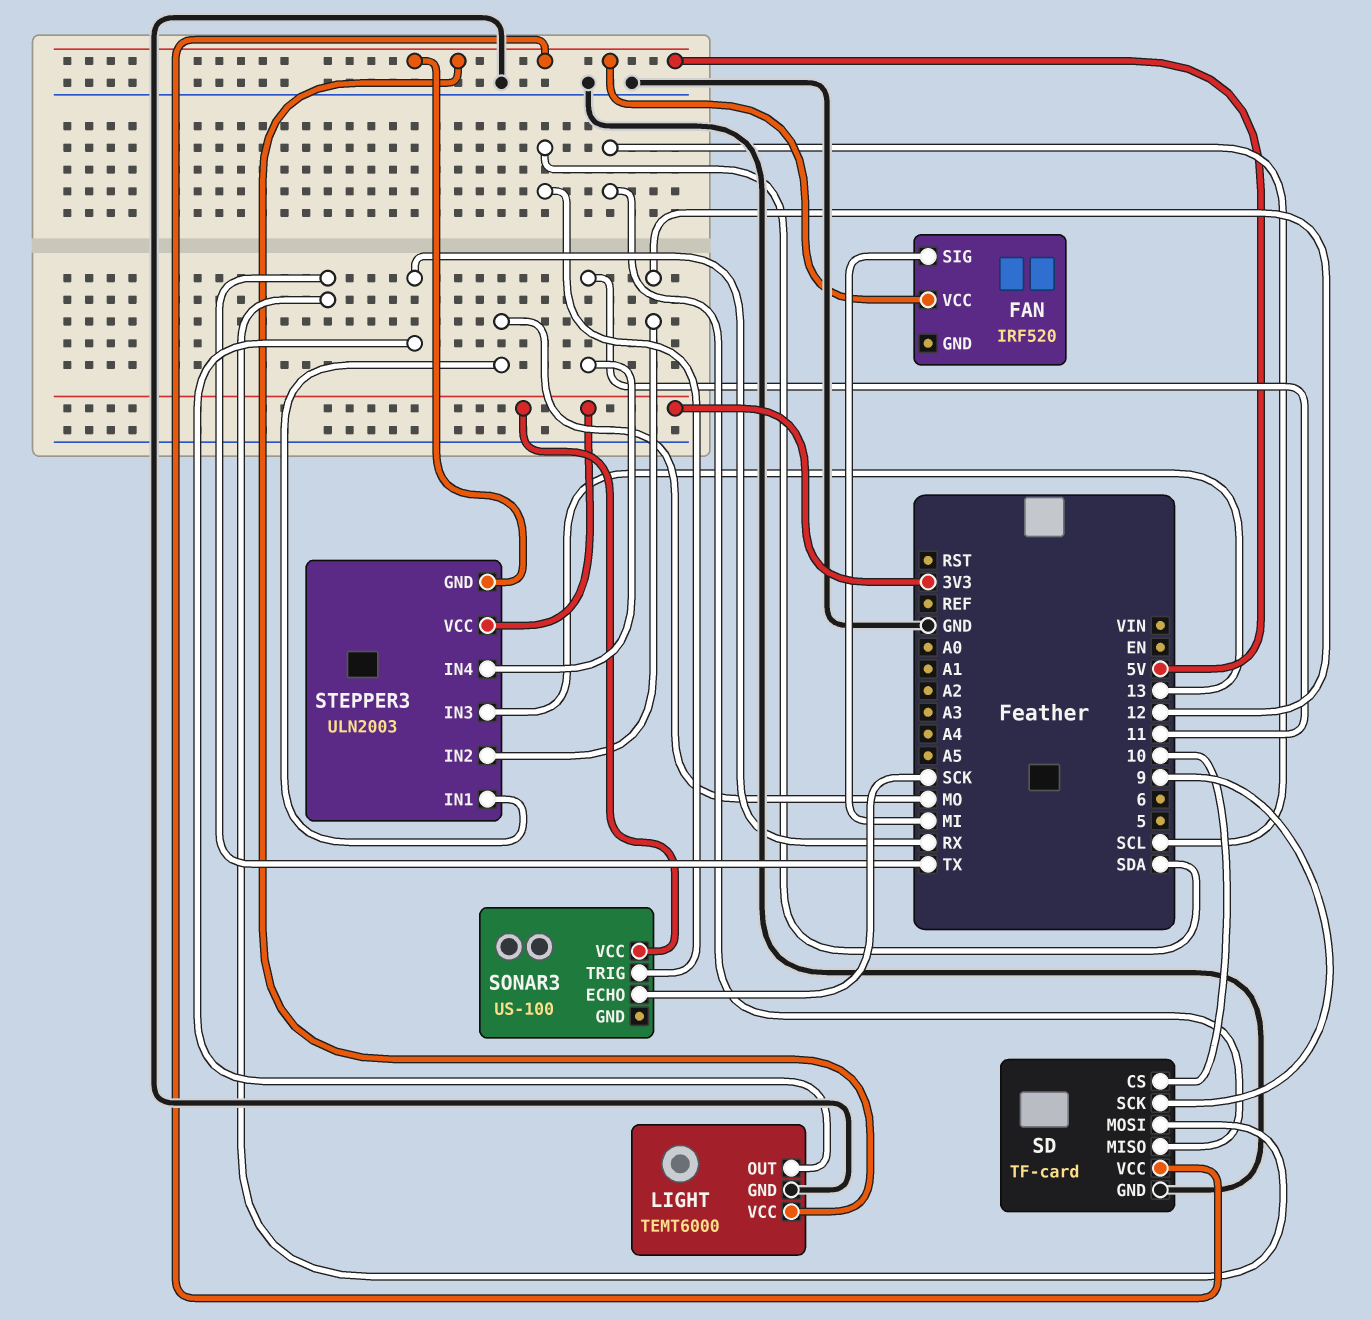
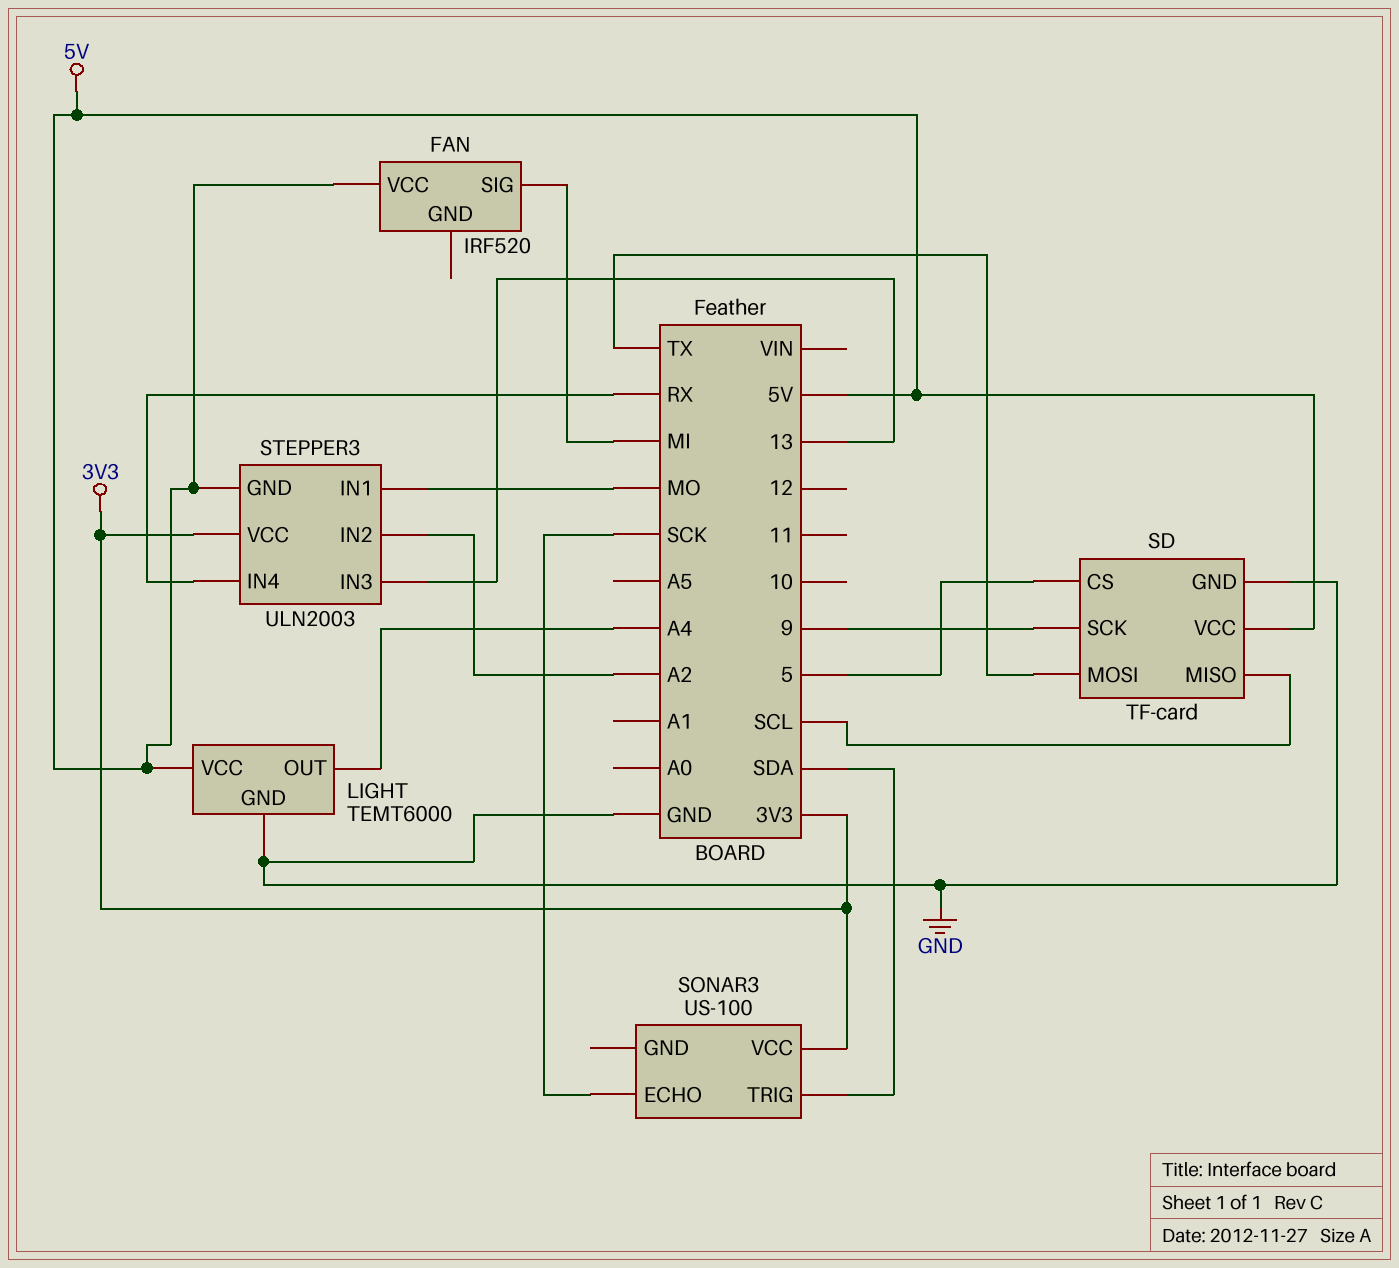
LIGHT pin OUT: RX -> A4
SD pin CS: 10 -> 5
STEPPER3 pin IN2: 12 -> A2
STEPPER3 pin IN4: 11 -> RX

